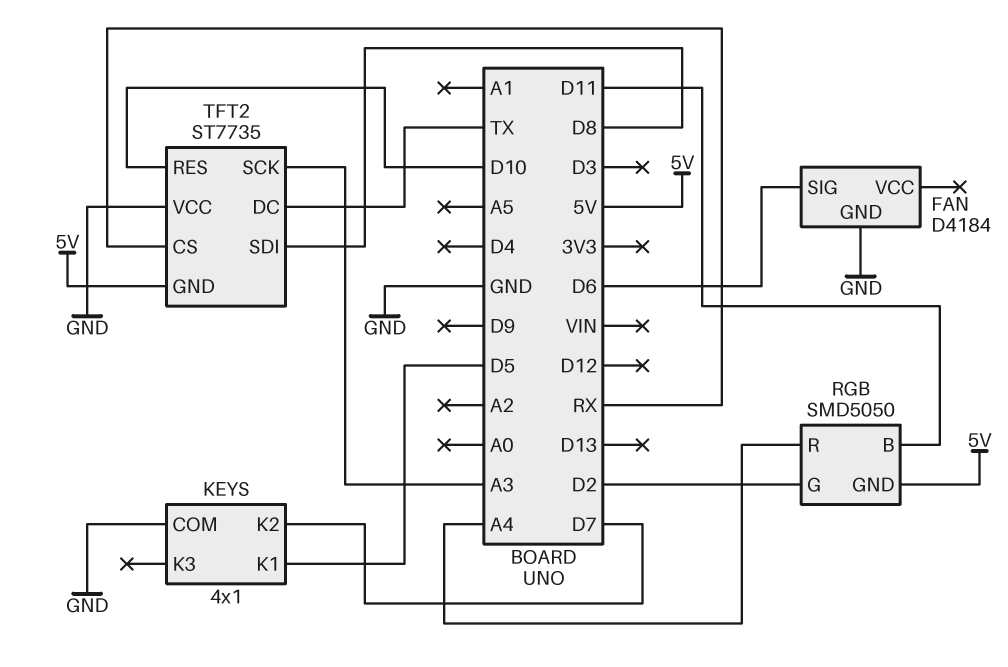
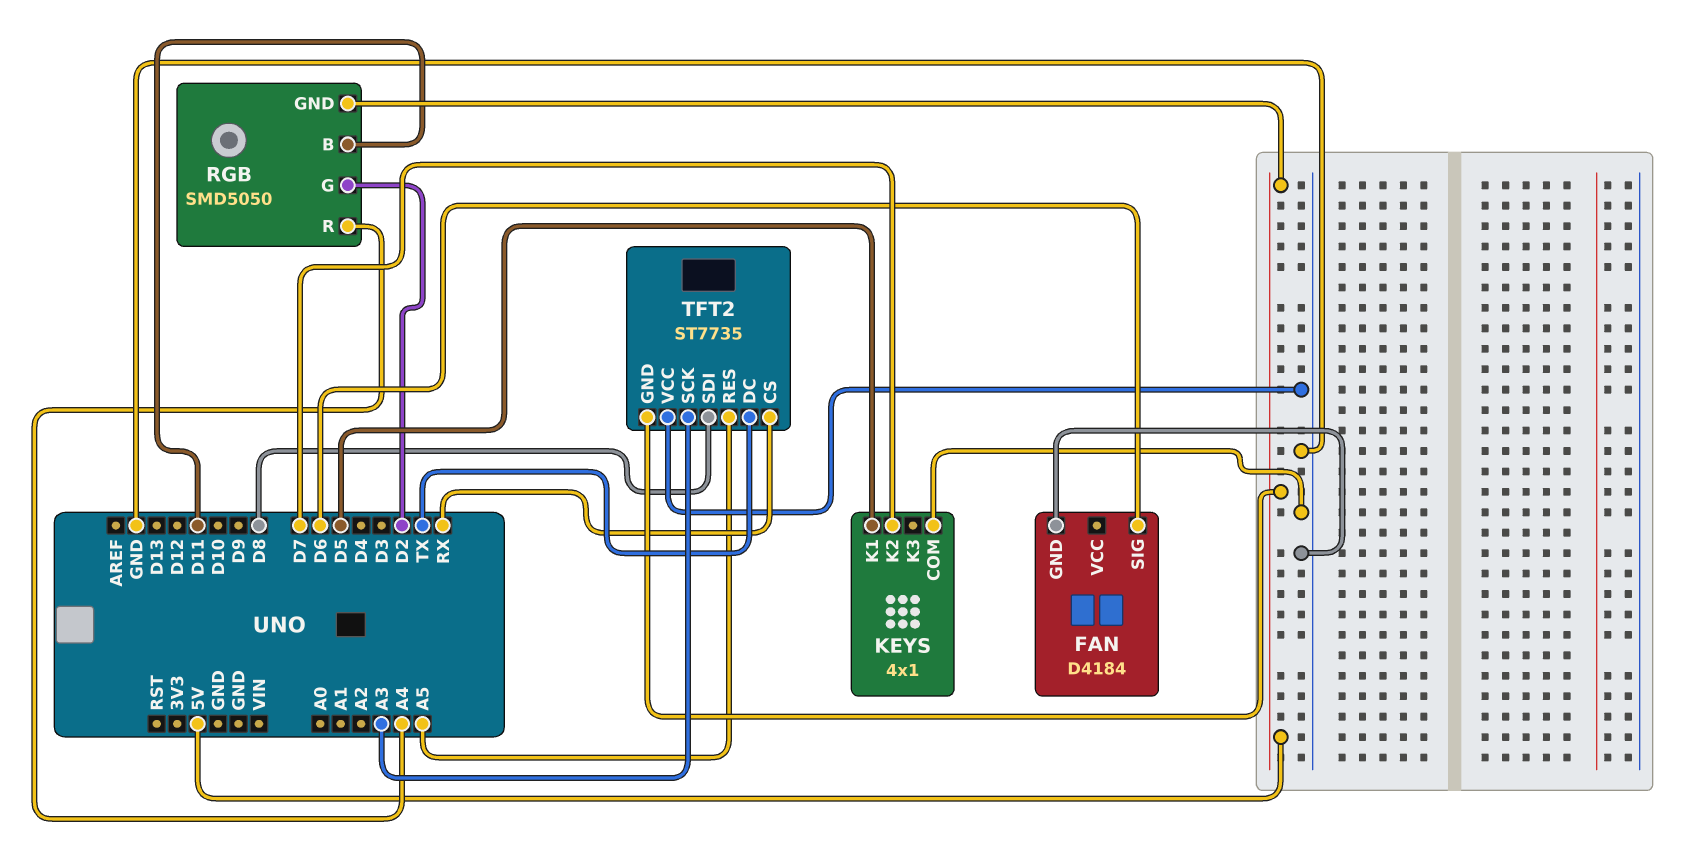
TFT2 pin RES: D10 -> A5

